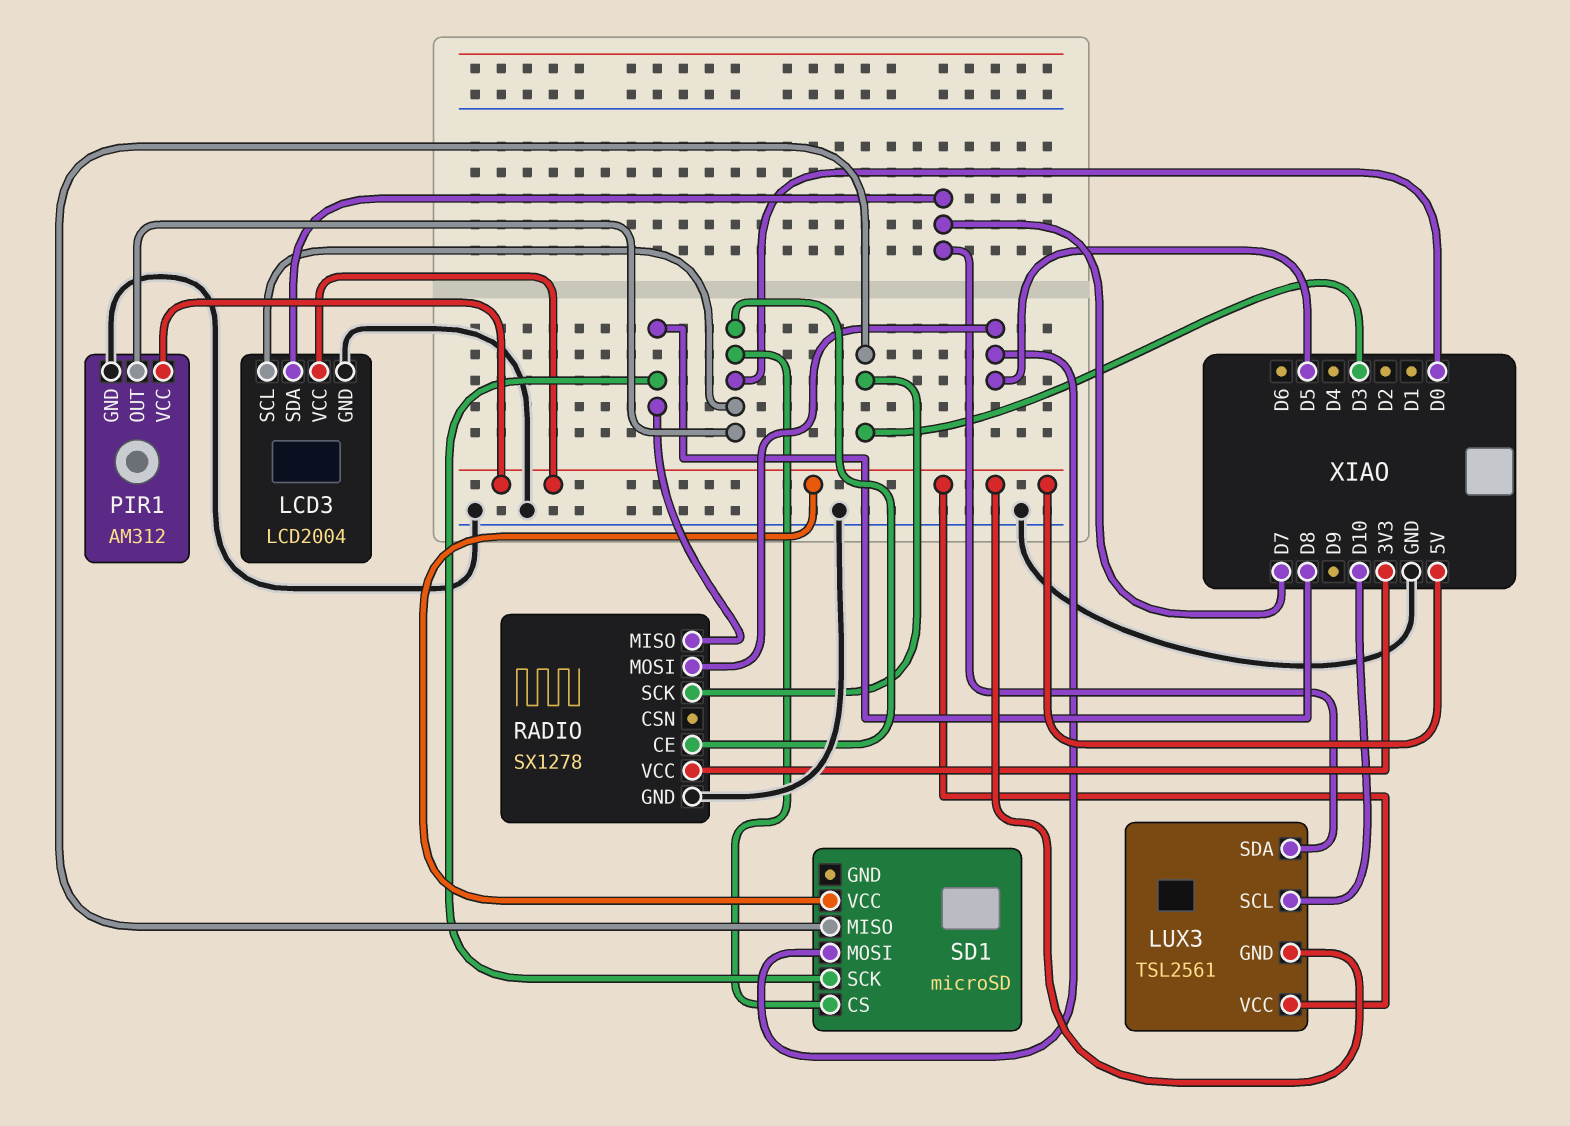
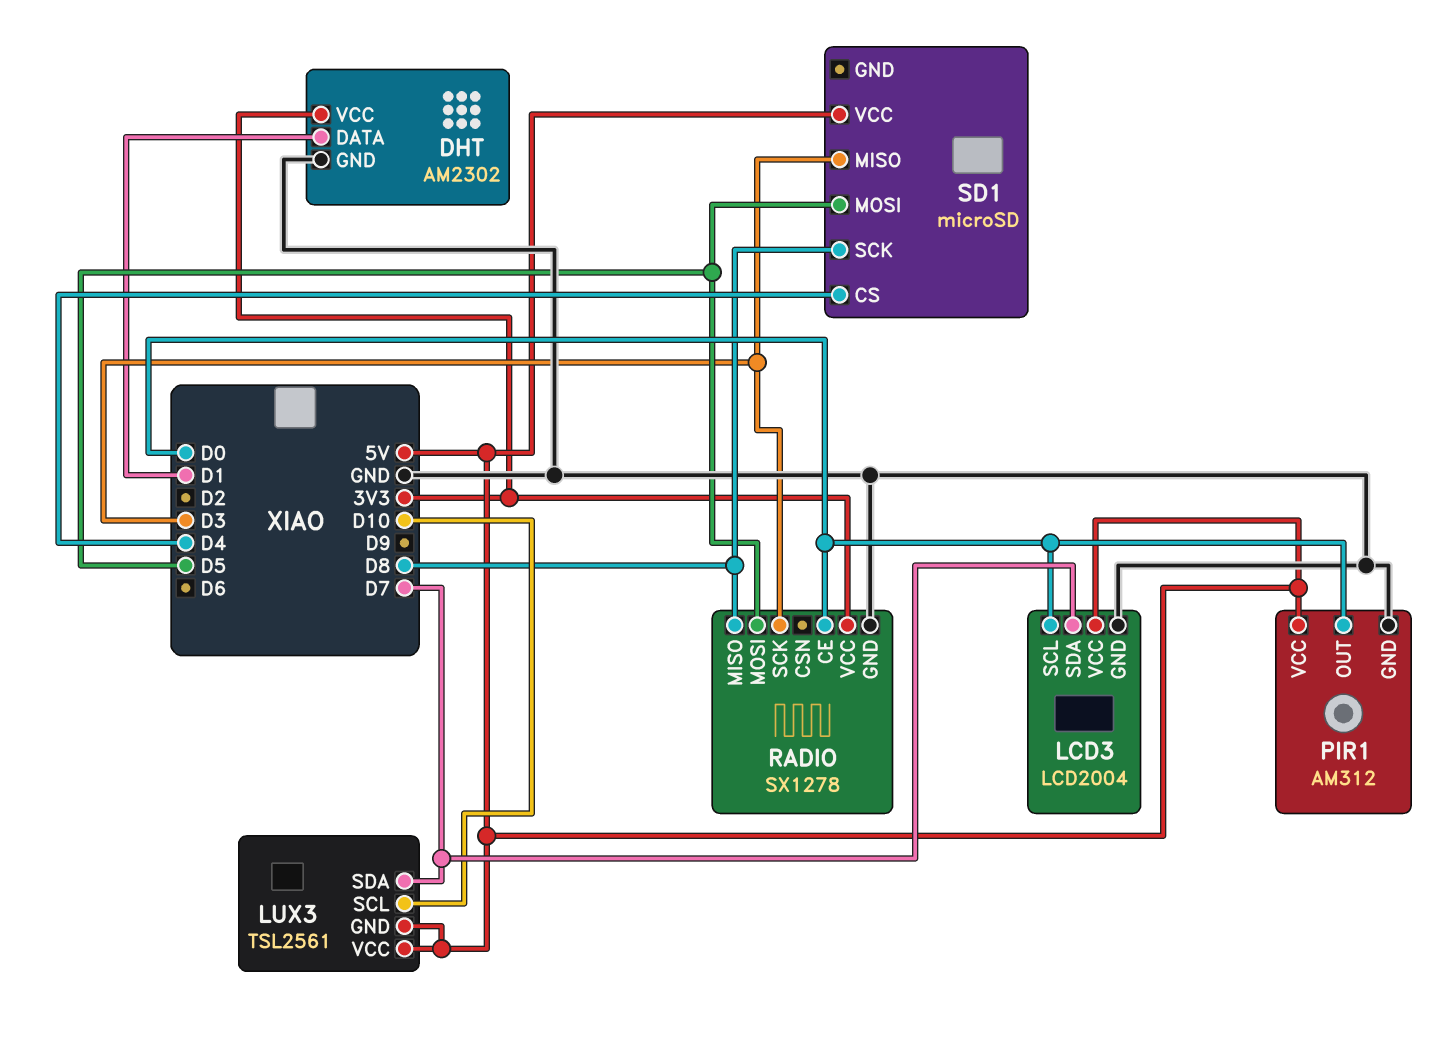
DHT: none -> AM2302
DHT pin DATA: none -> D1
DHT pin GND: none -> GND
DHT pin VCC: none -> 3V3
SD1 pin CS: D0 -> D4

